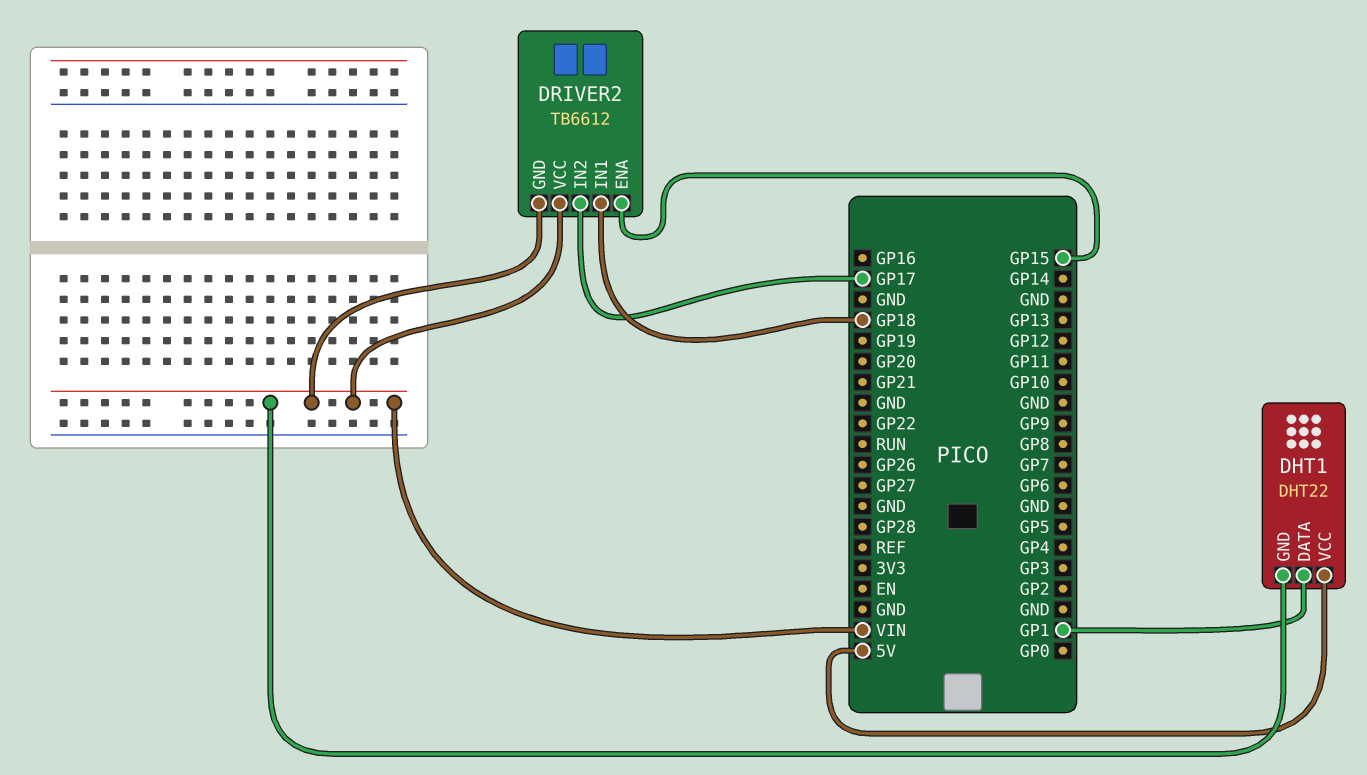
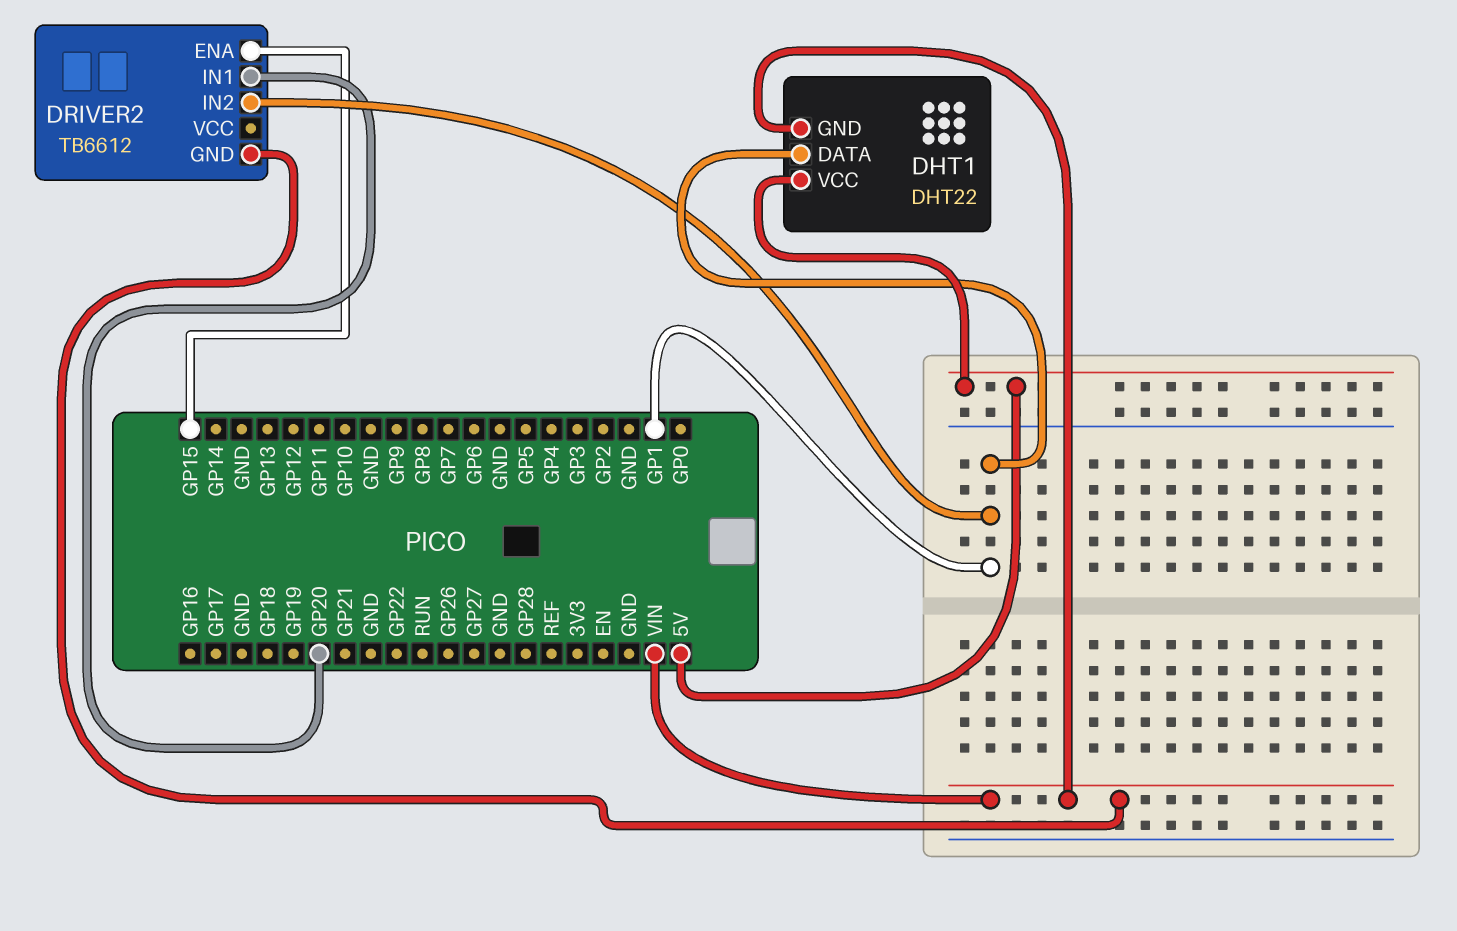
DRIVER2 pin IN1: GP18 -> GP20
DRIVER2 pin IN2: GP17 -> GP1
DRIVER2 pin VCC: VIN -> none

